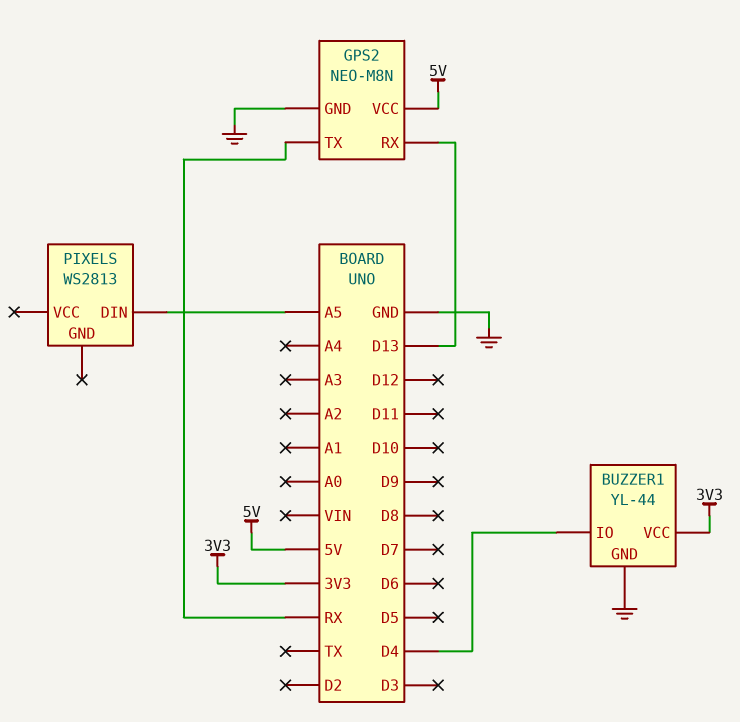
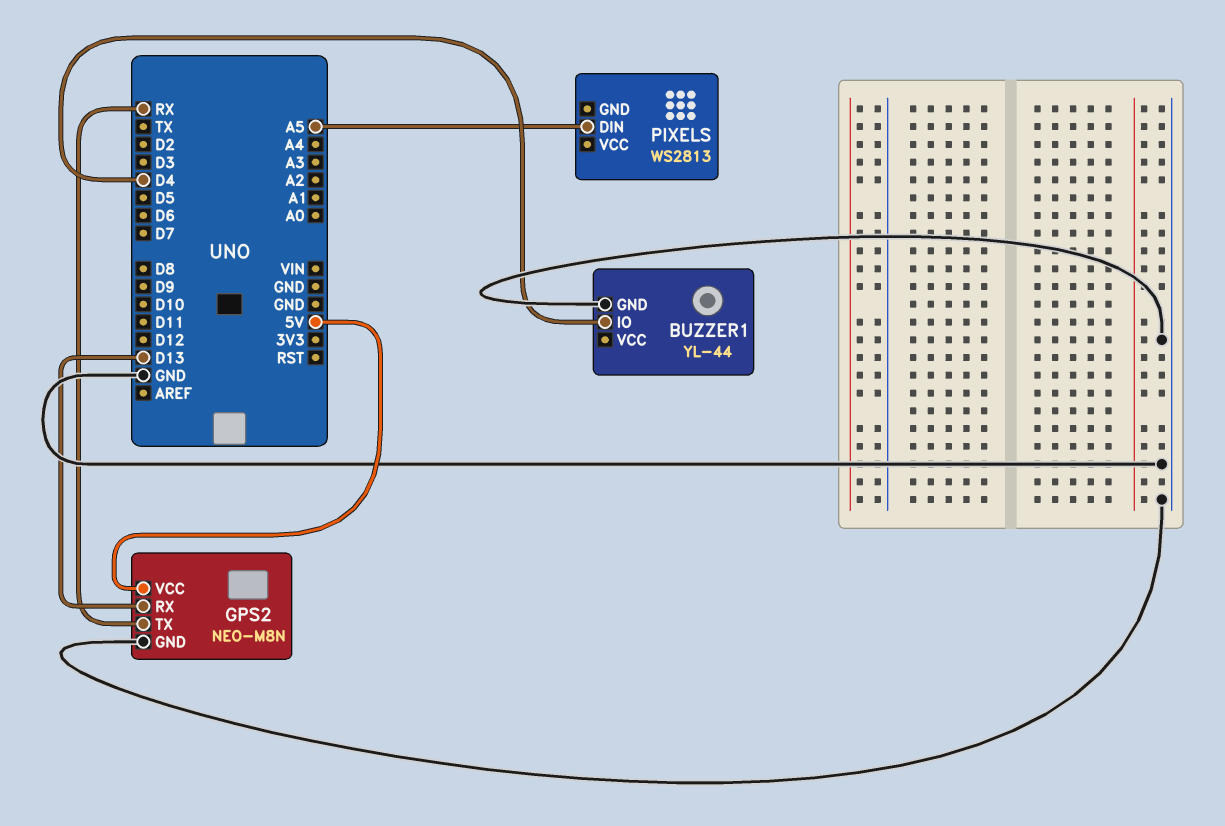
BUZZER1 pin VCC: 3V3 -> none

